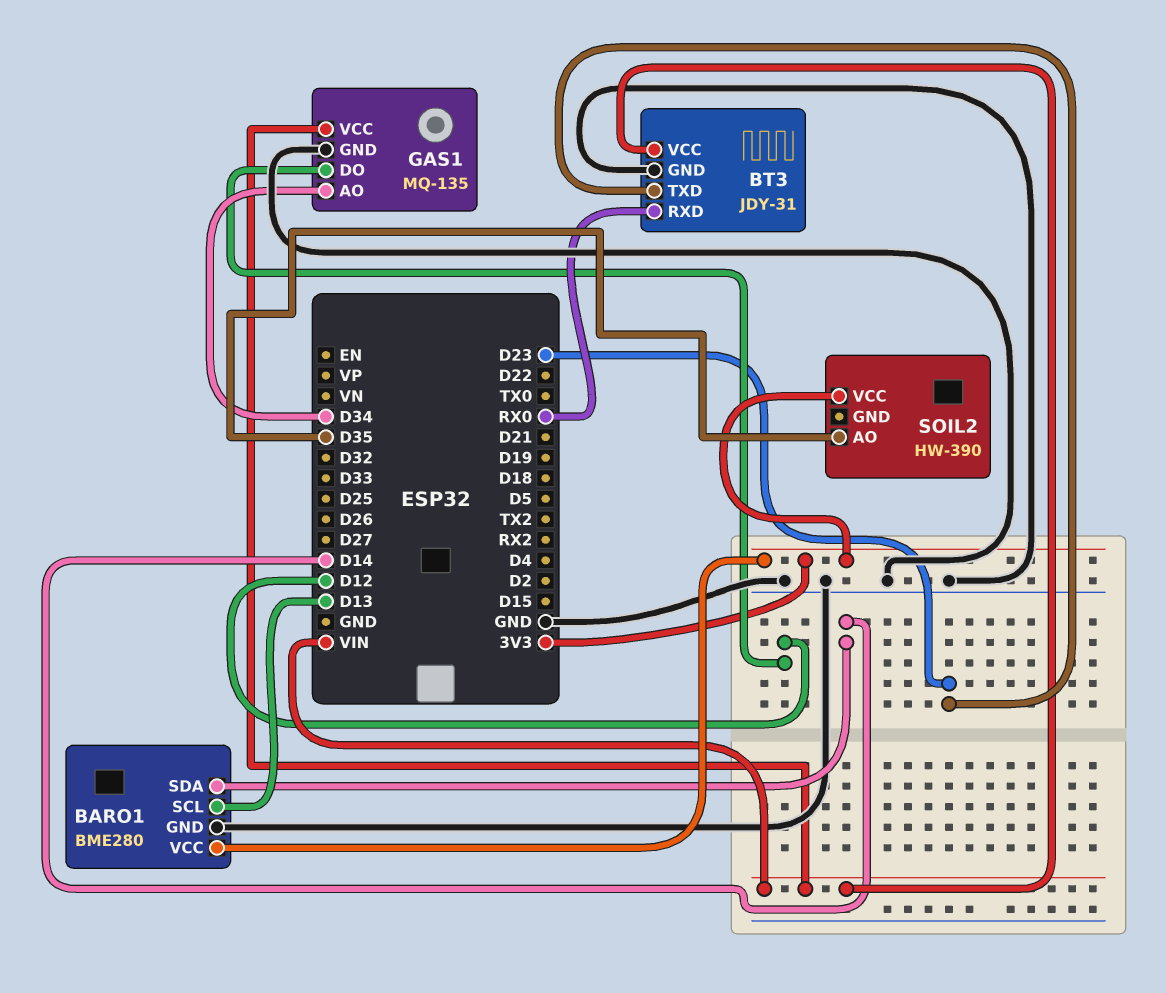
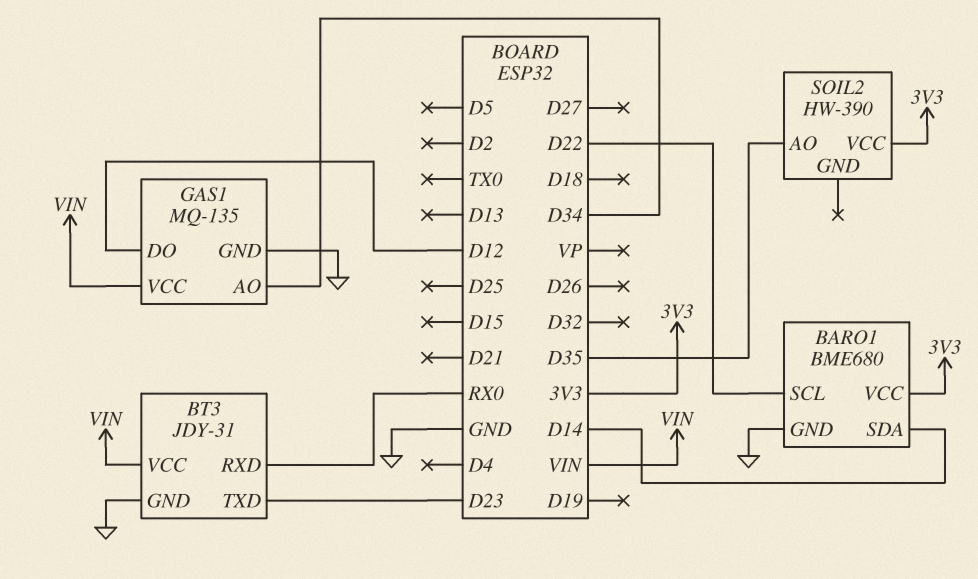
BARO1: BME280 -> BME680
BARO1 pin SCL: D13 -> D22

